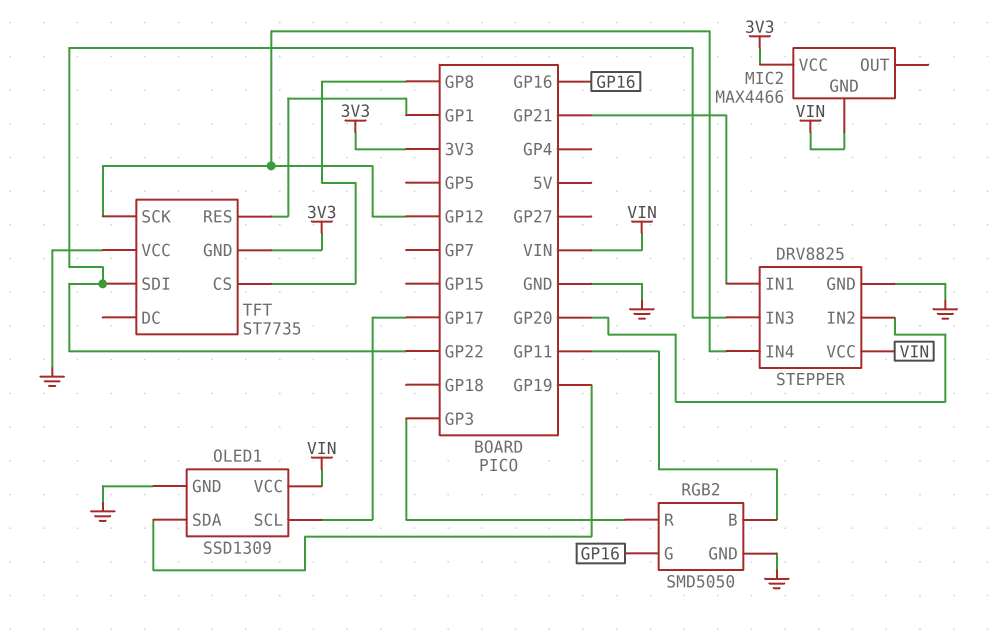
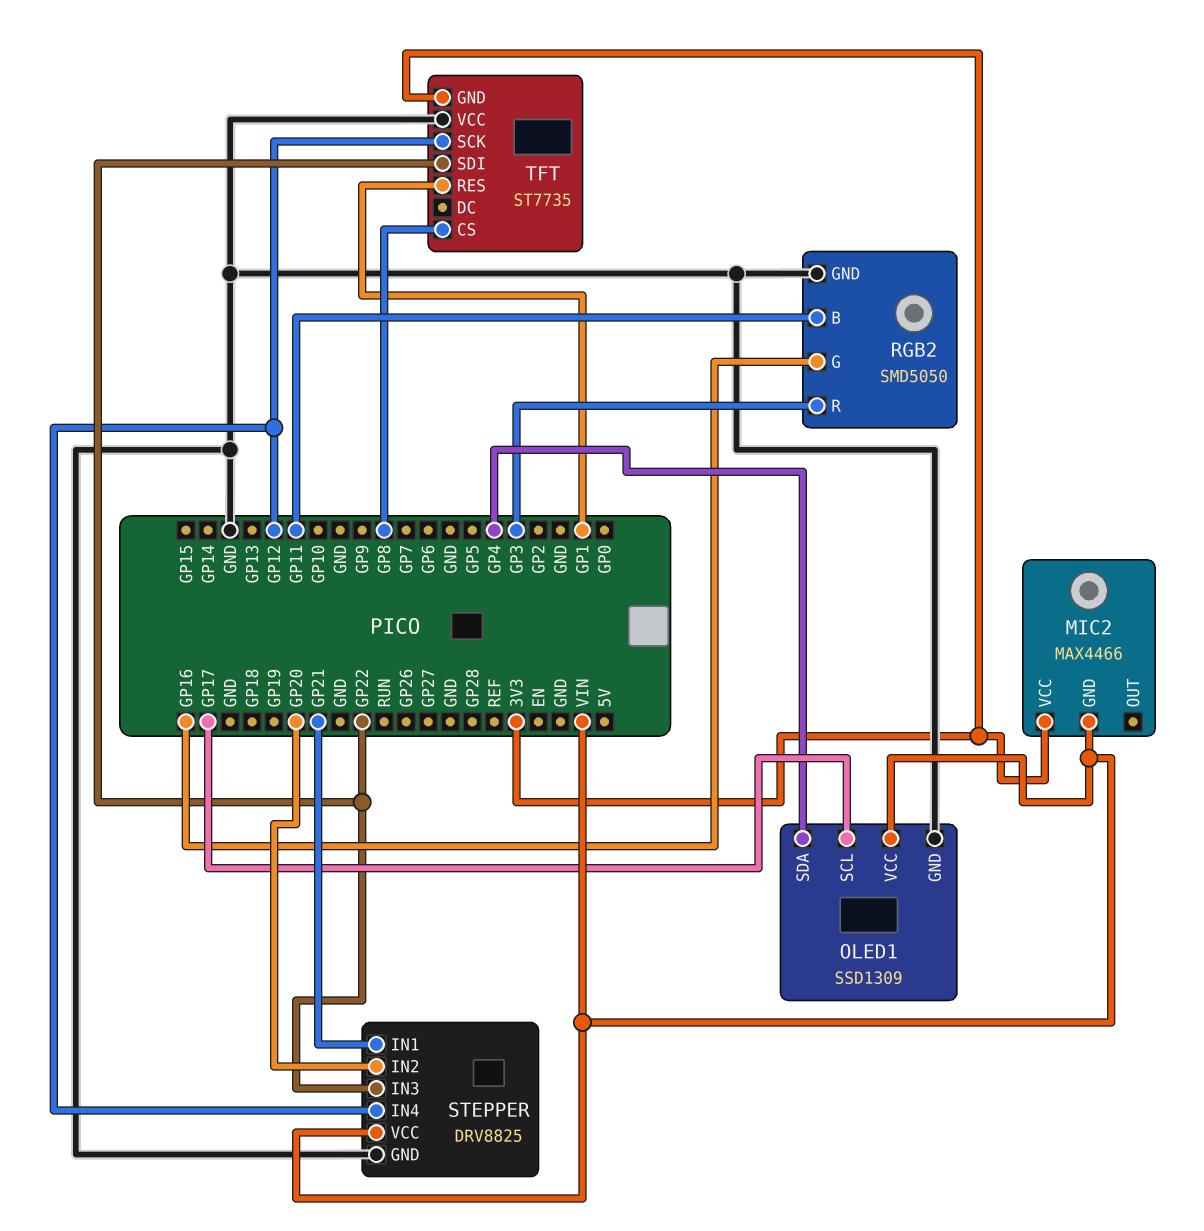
OLED1 pin SDA: GP19 -> GP4

